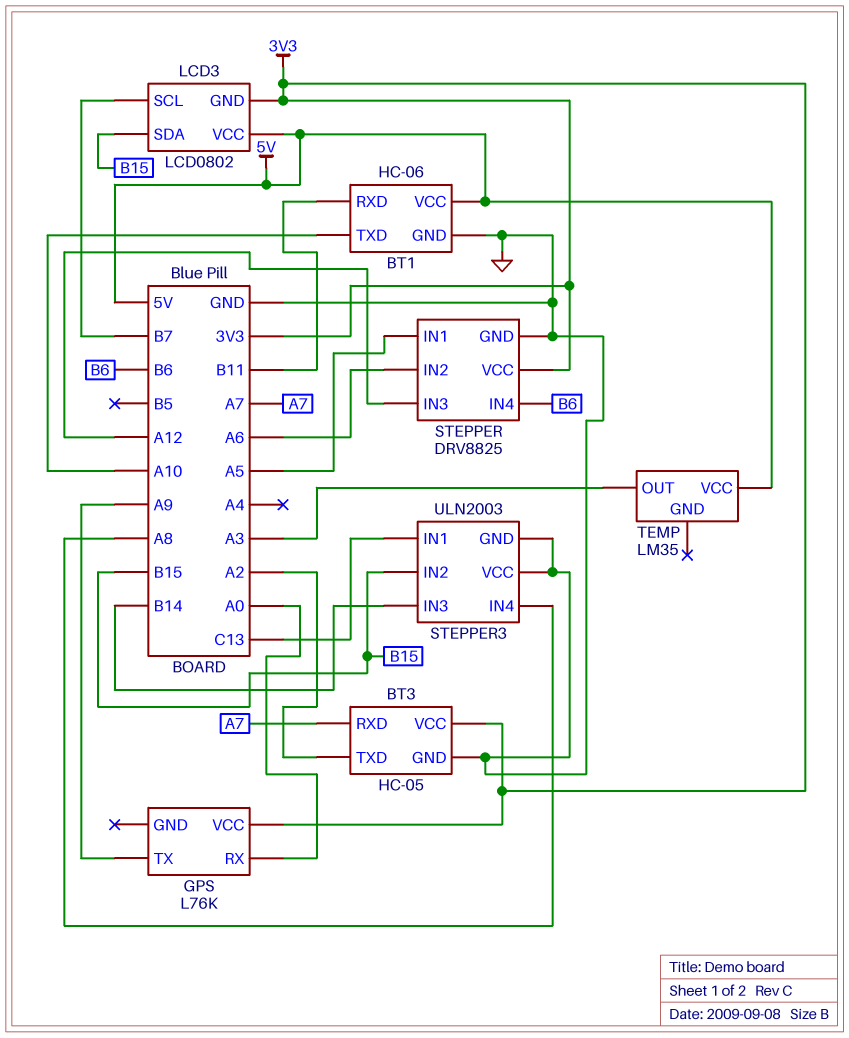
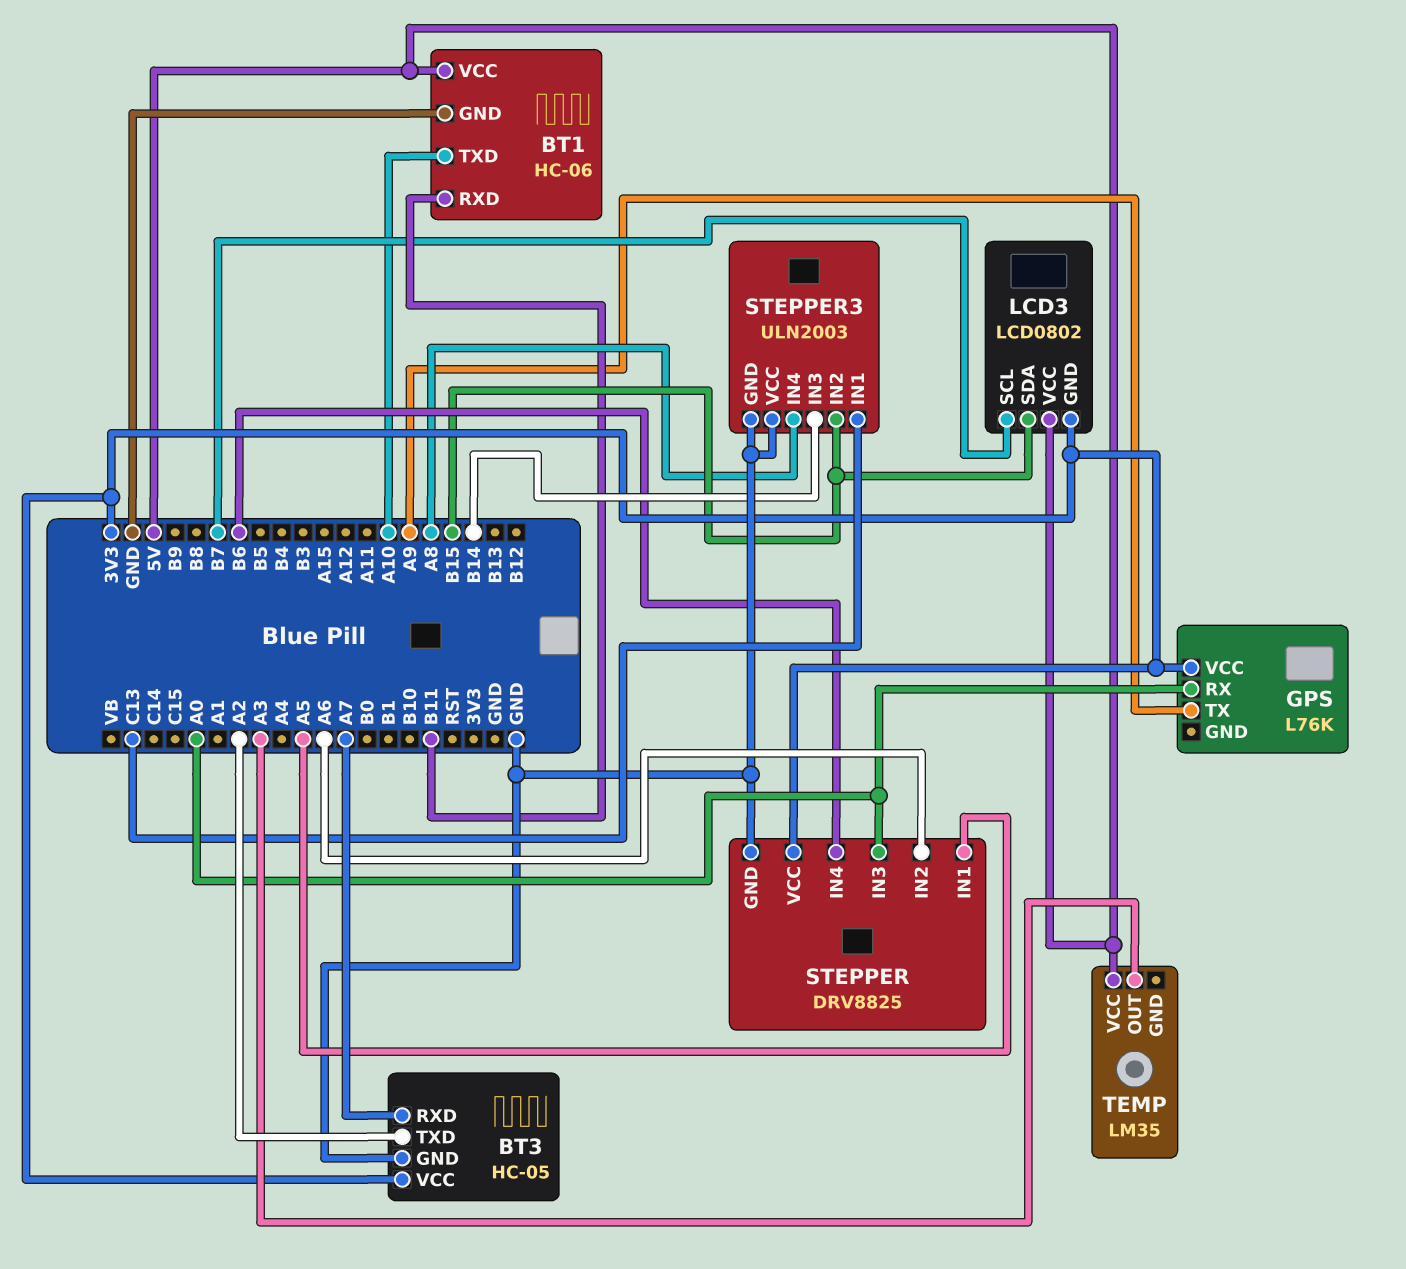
STEPPER pin IN3: A12 -> A0

